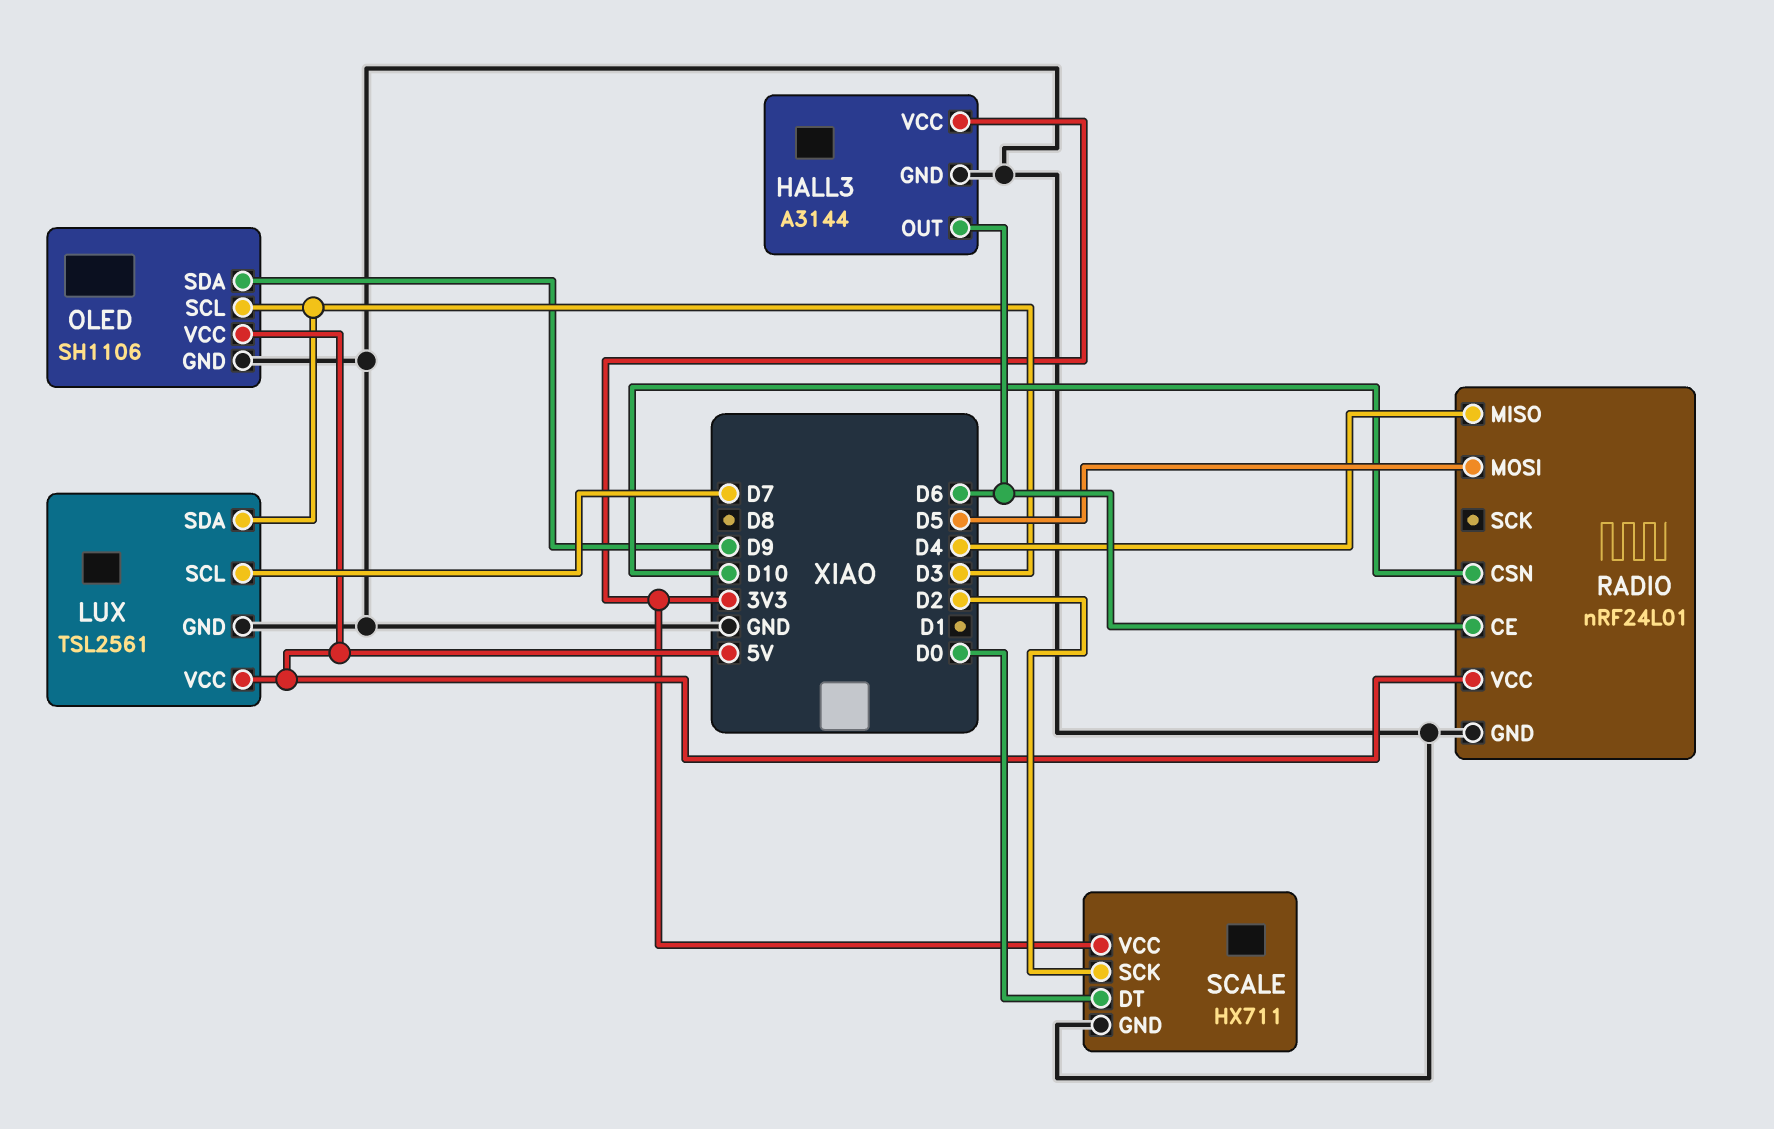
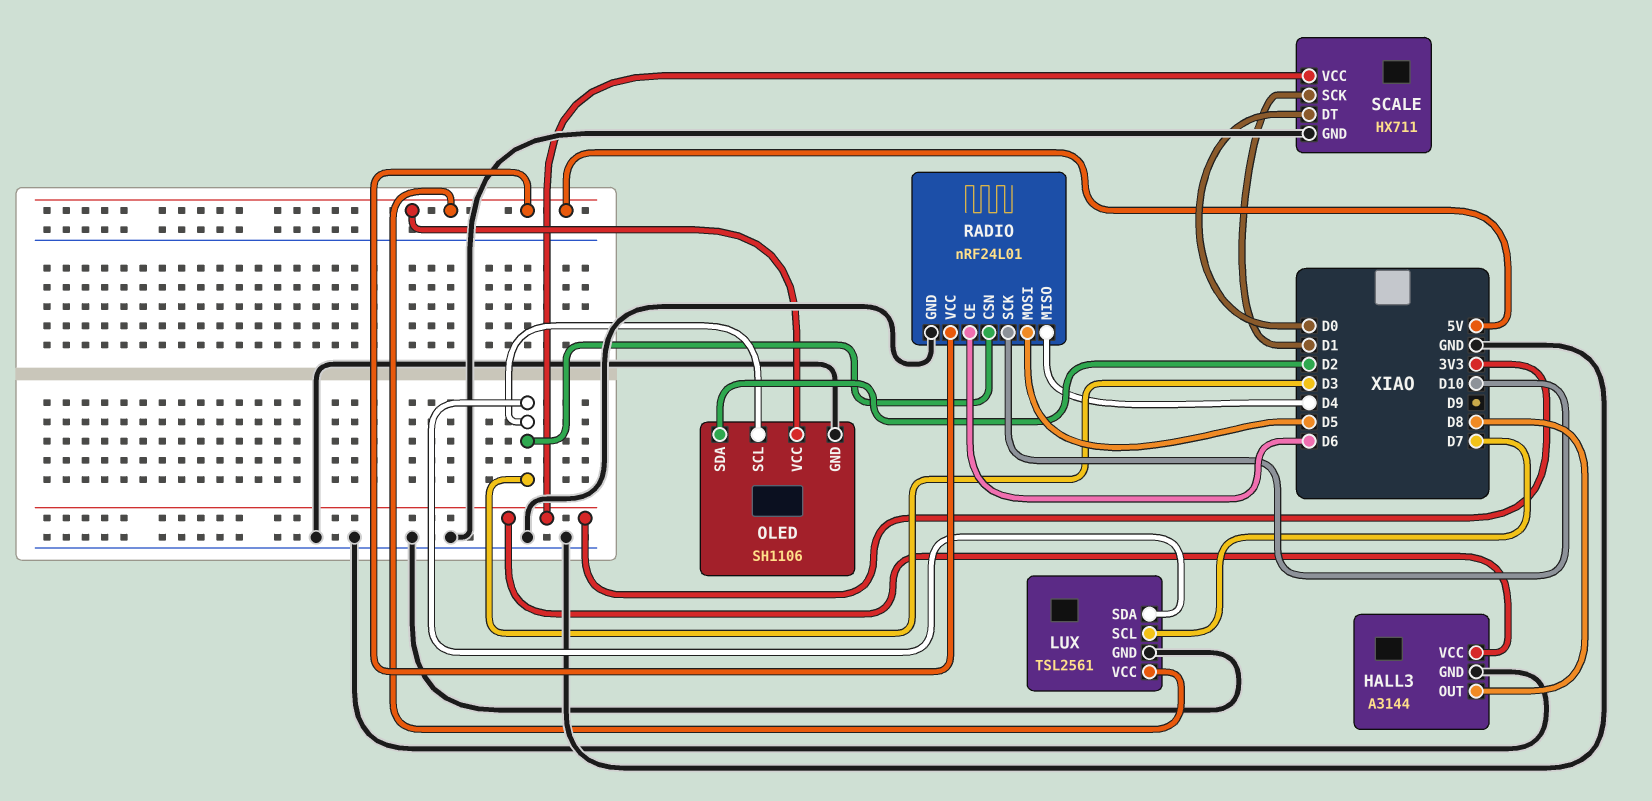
HALL3 pin OUT: D6 -> D8
OLED pin SDA: D9 -> D2
RADIO pin CSN: D10 -> D3
RADIO pin SCK: none -> D10
SCALE pin SCK: D2 -> D1

